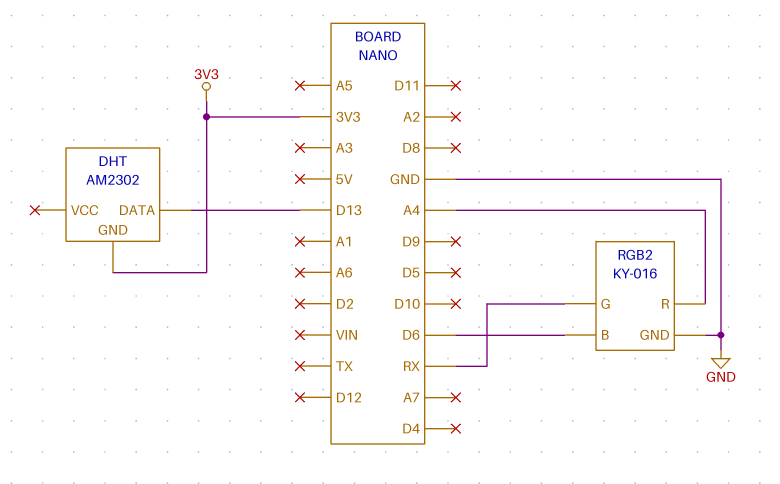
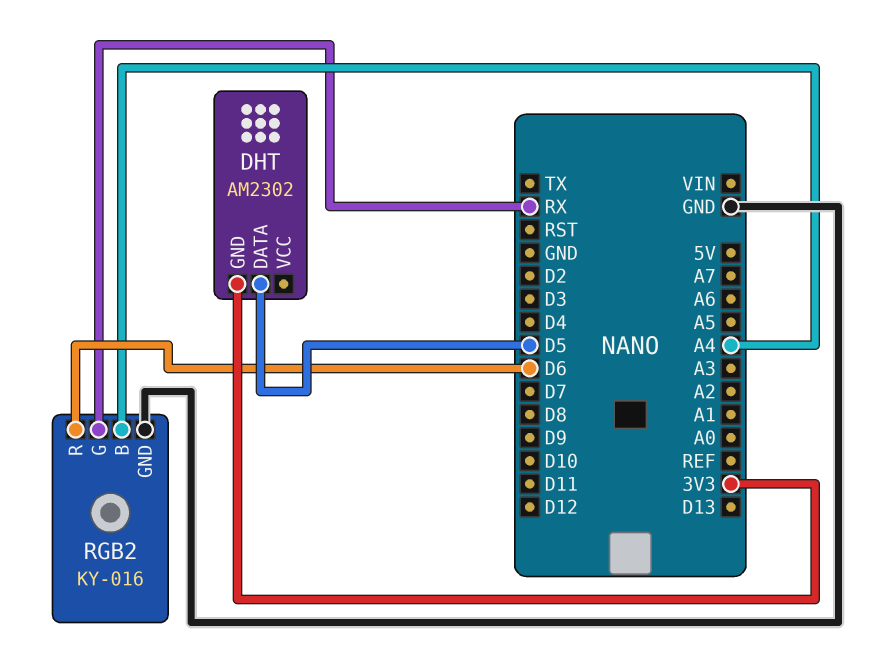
DHT pin DATA: D13 -> D5
RGB2 pin B: D6 -> A4
RGB2 pin R: A4 -> D6

